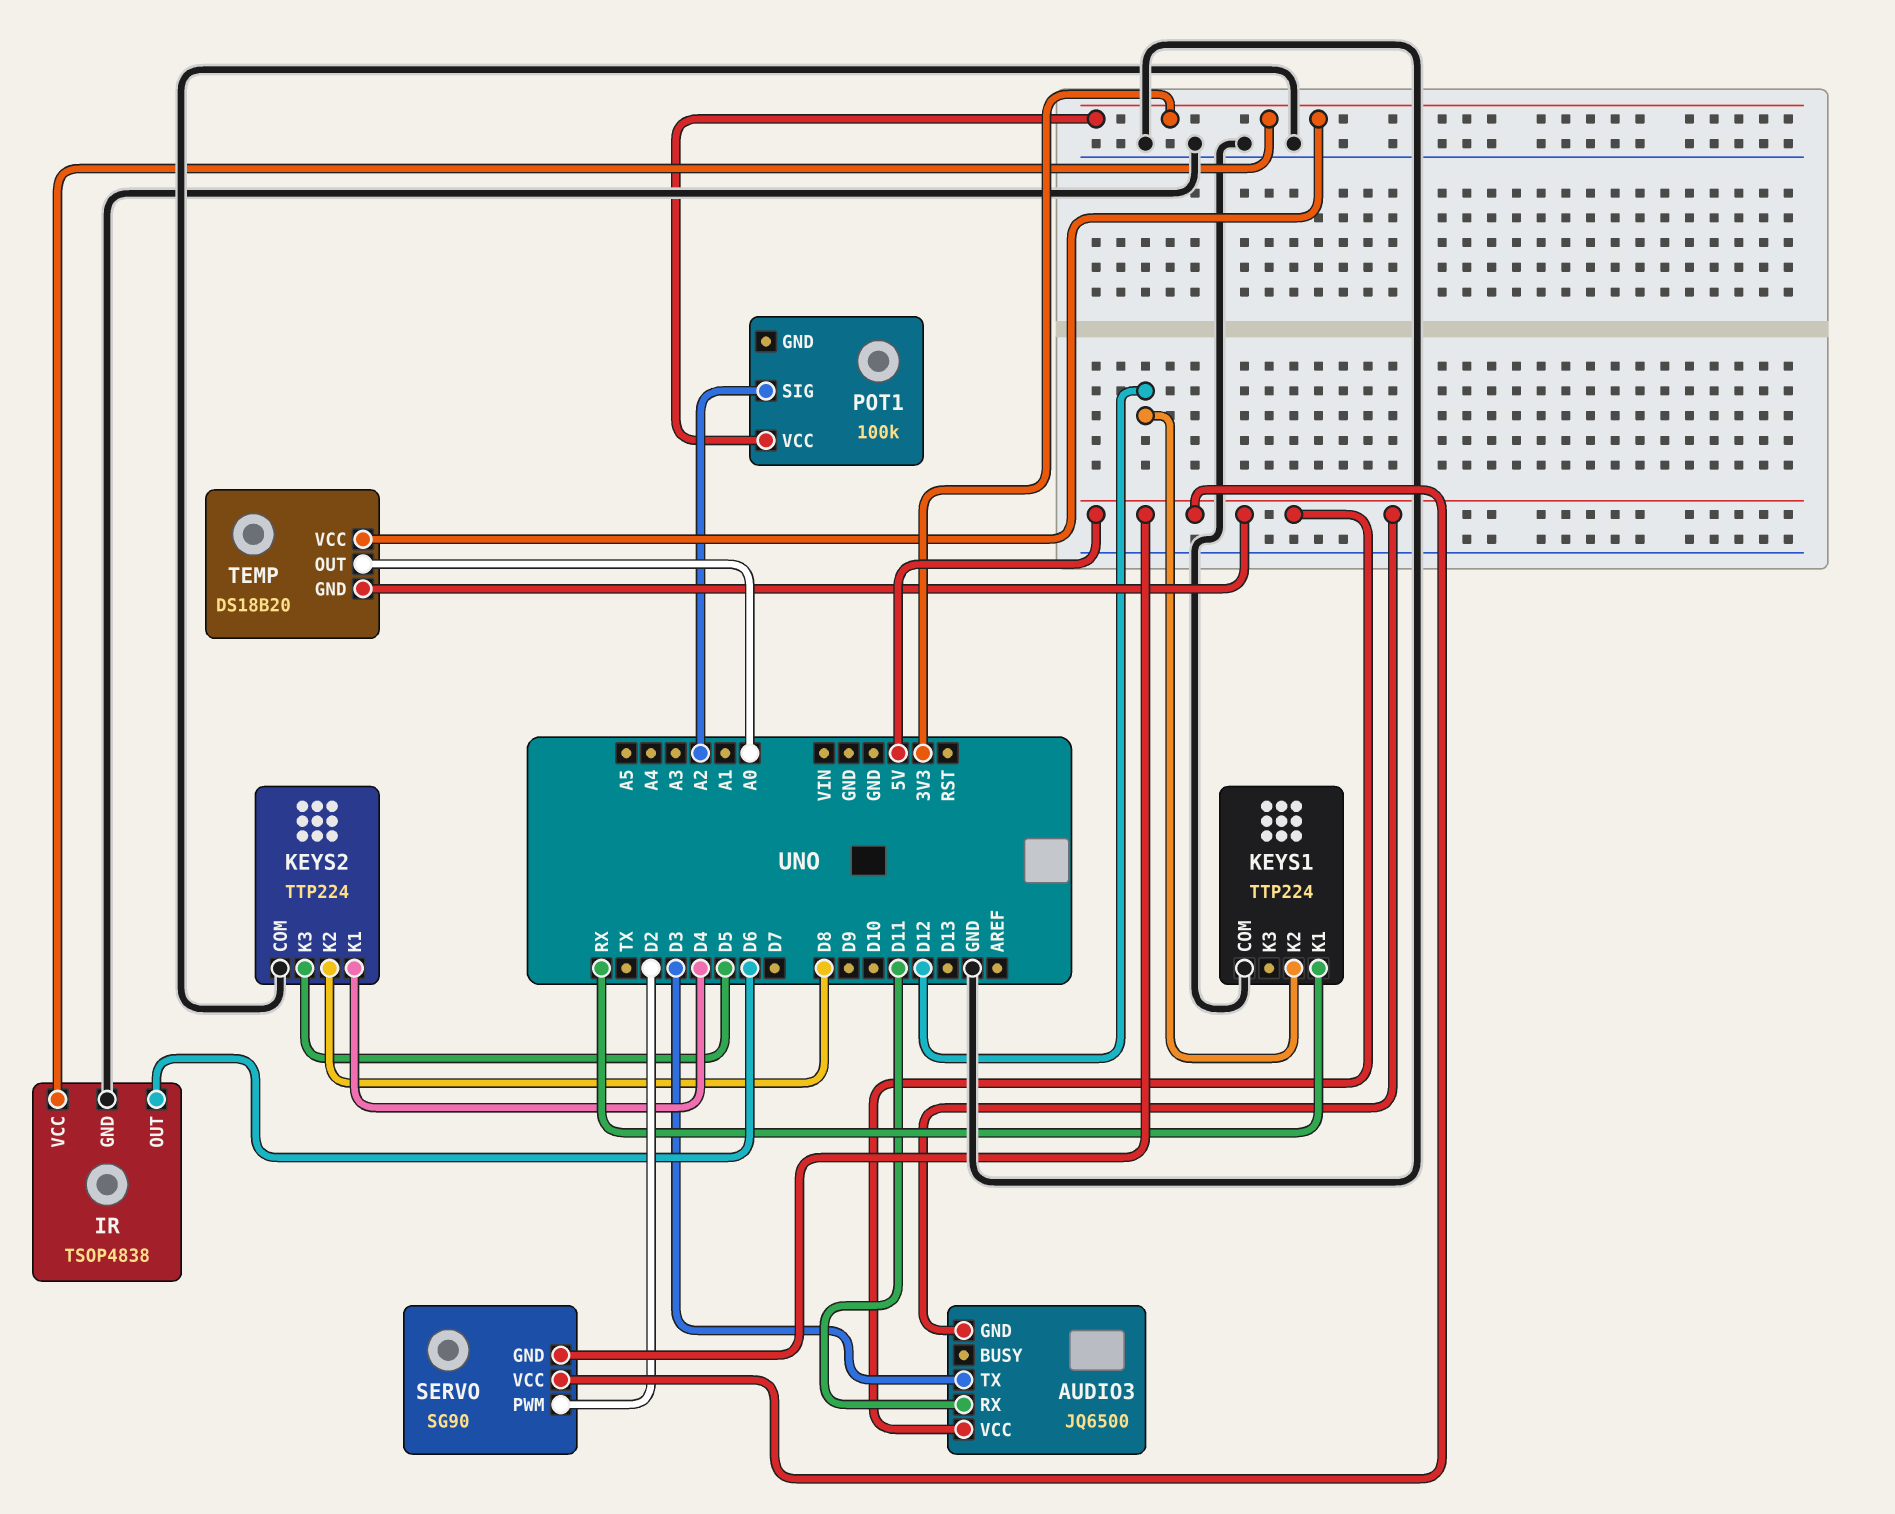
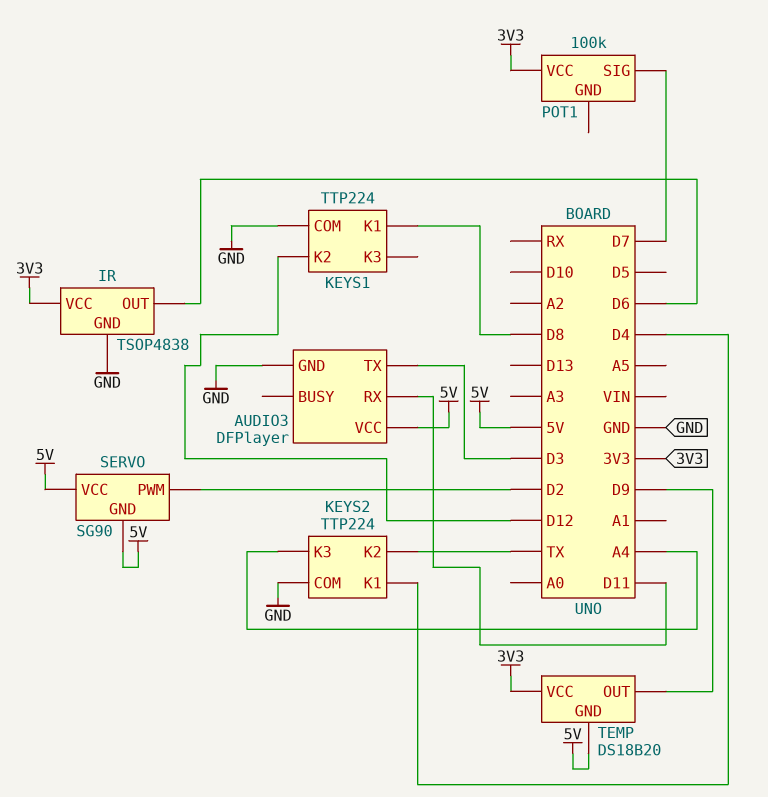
AUDIO3: JQ6500 -> DFPlayer
AUDIO3 pin GND: 5V -> GND
KEYS1 pin K1: RX -> D8
KEYS2 pin K2: D8 -> TX
KEYS2 pin K3: D5 -> A4
POT1 pin SIG: A2 -> D7
TEMP pin OUT: A0 -> D9

